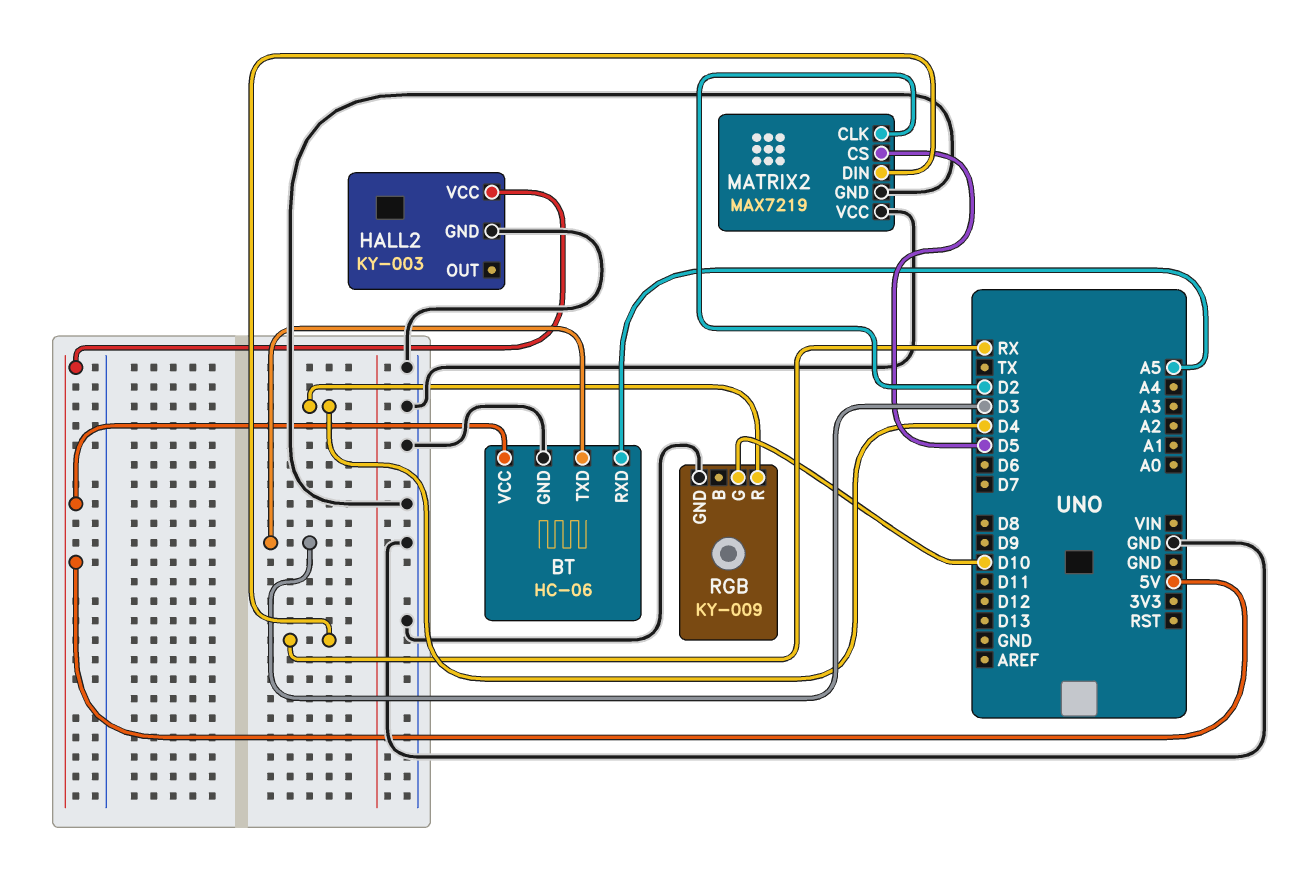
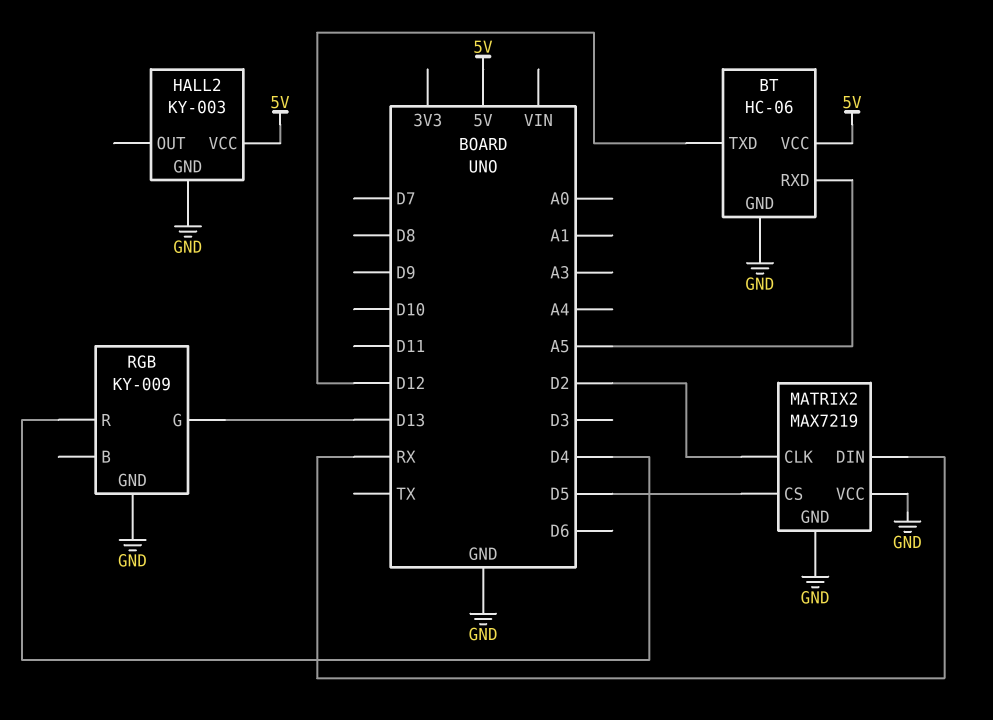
BT pin TXD: D3 -> D12
RGB pin G: D10 -> D13

